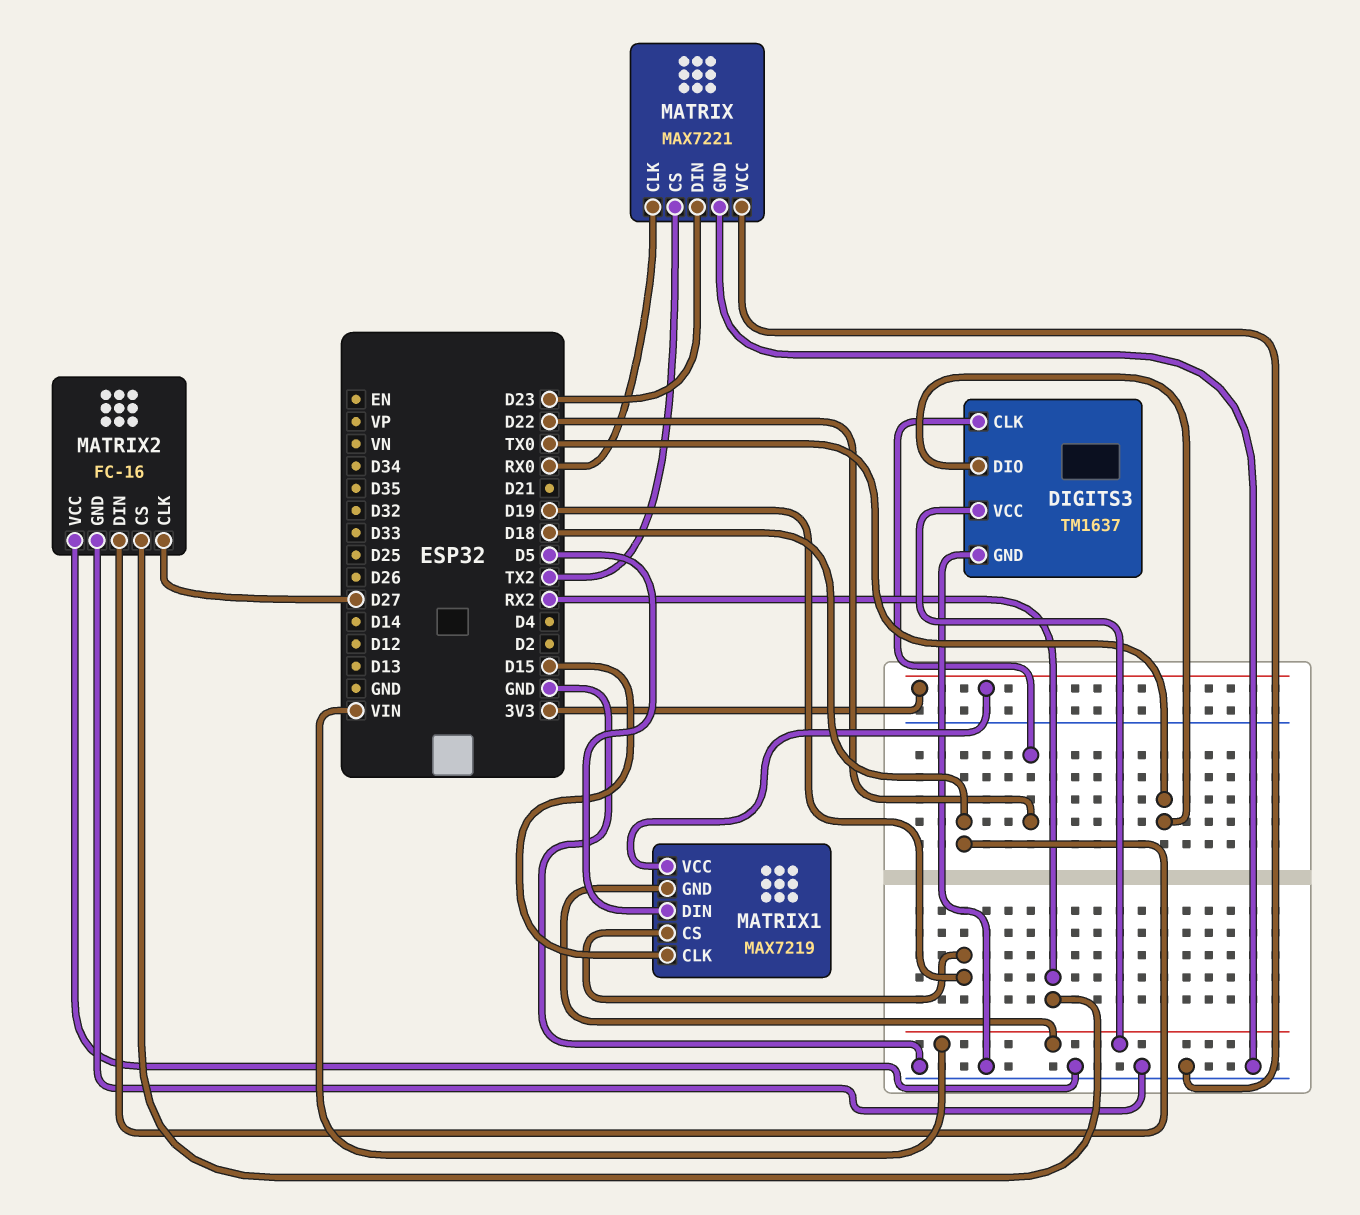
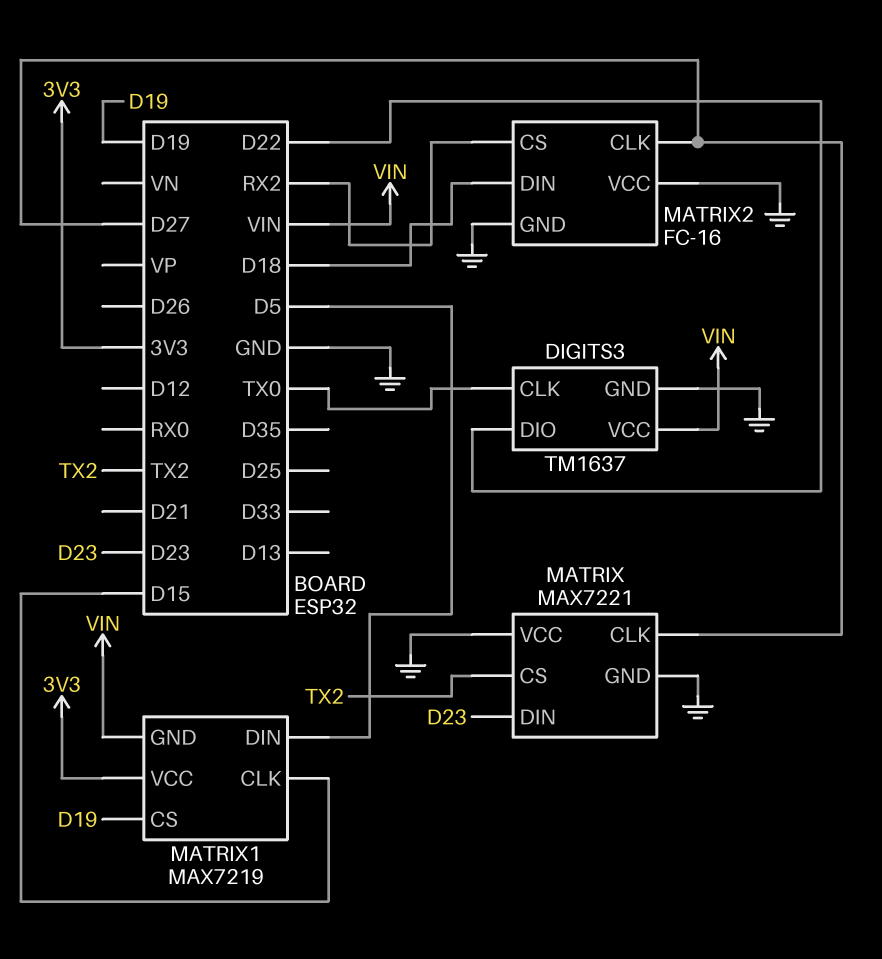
DIGITS3 pin CLK: D22 -> TX0
DIGITS3 pin DIO: TX0 -> D22
MATRIX pin CLK: RX0 -> D27

